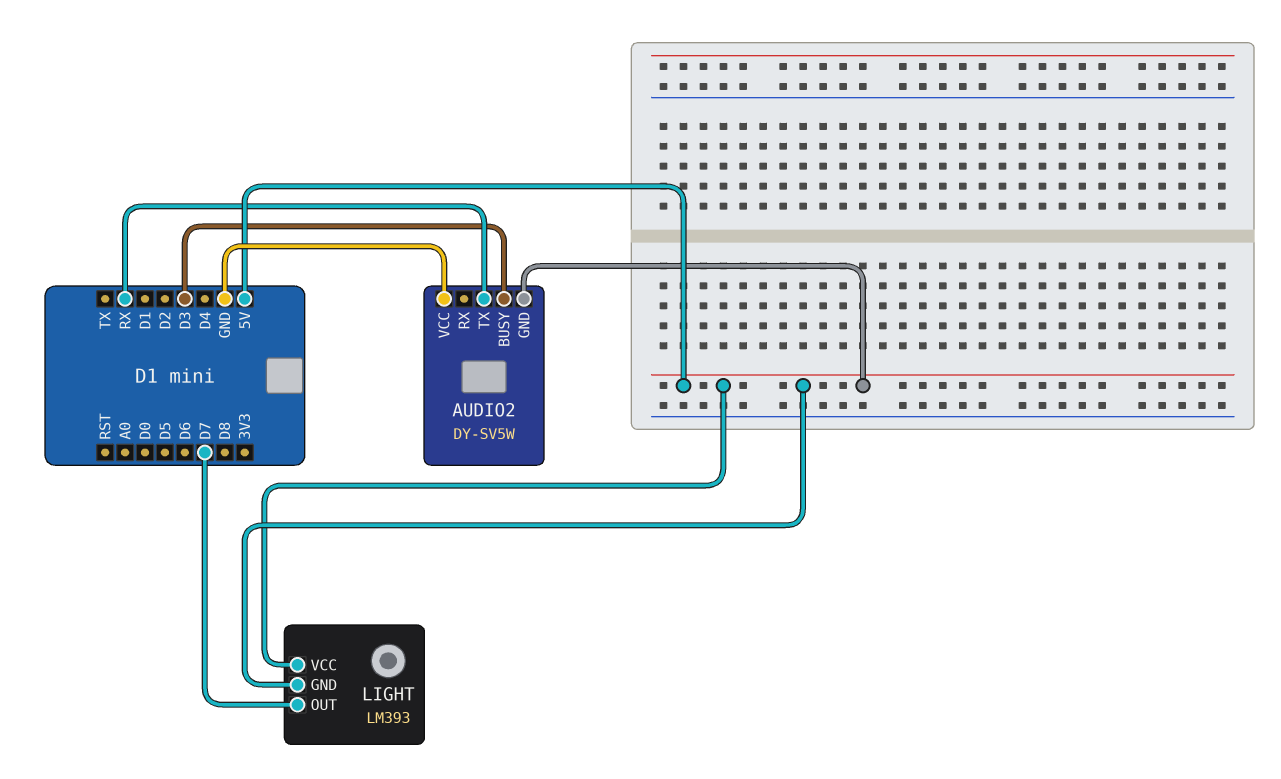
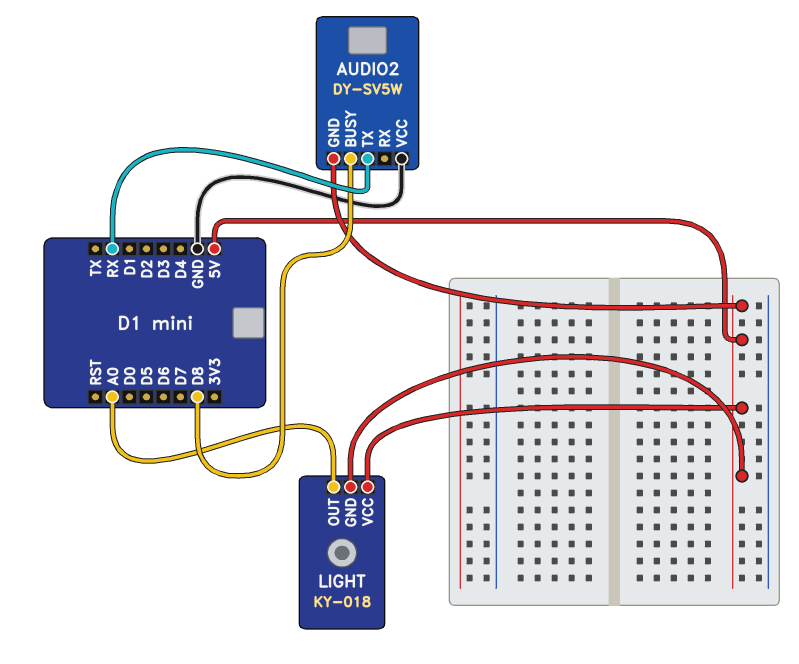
AUDIO2 pin BUSY: D3 -> D8
LIGHT: LM393 -> KY-018
LIGHT pin OUT: D7 -> A0

